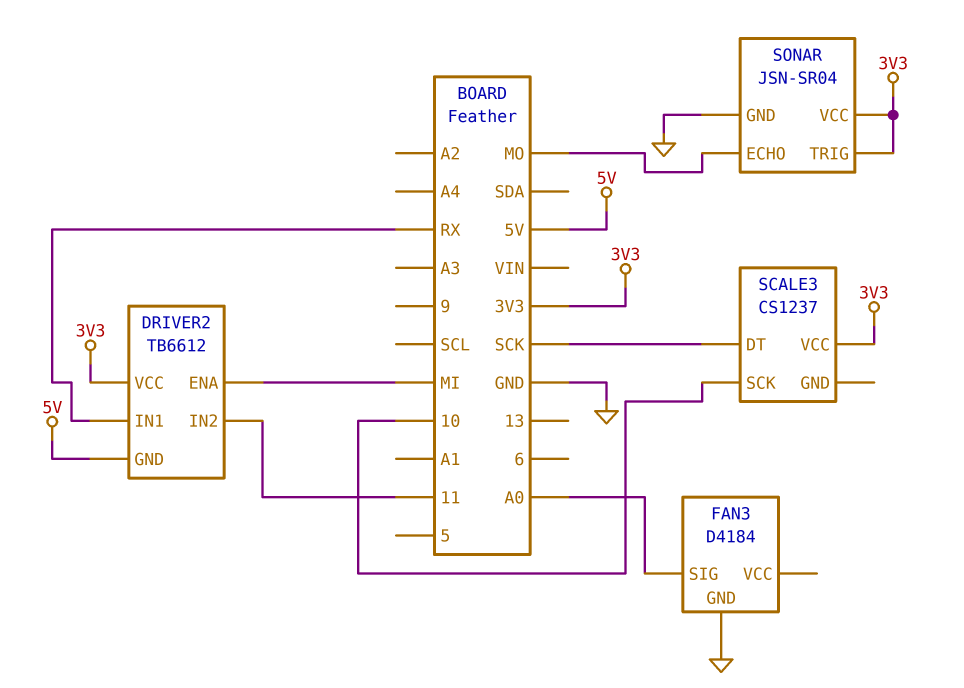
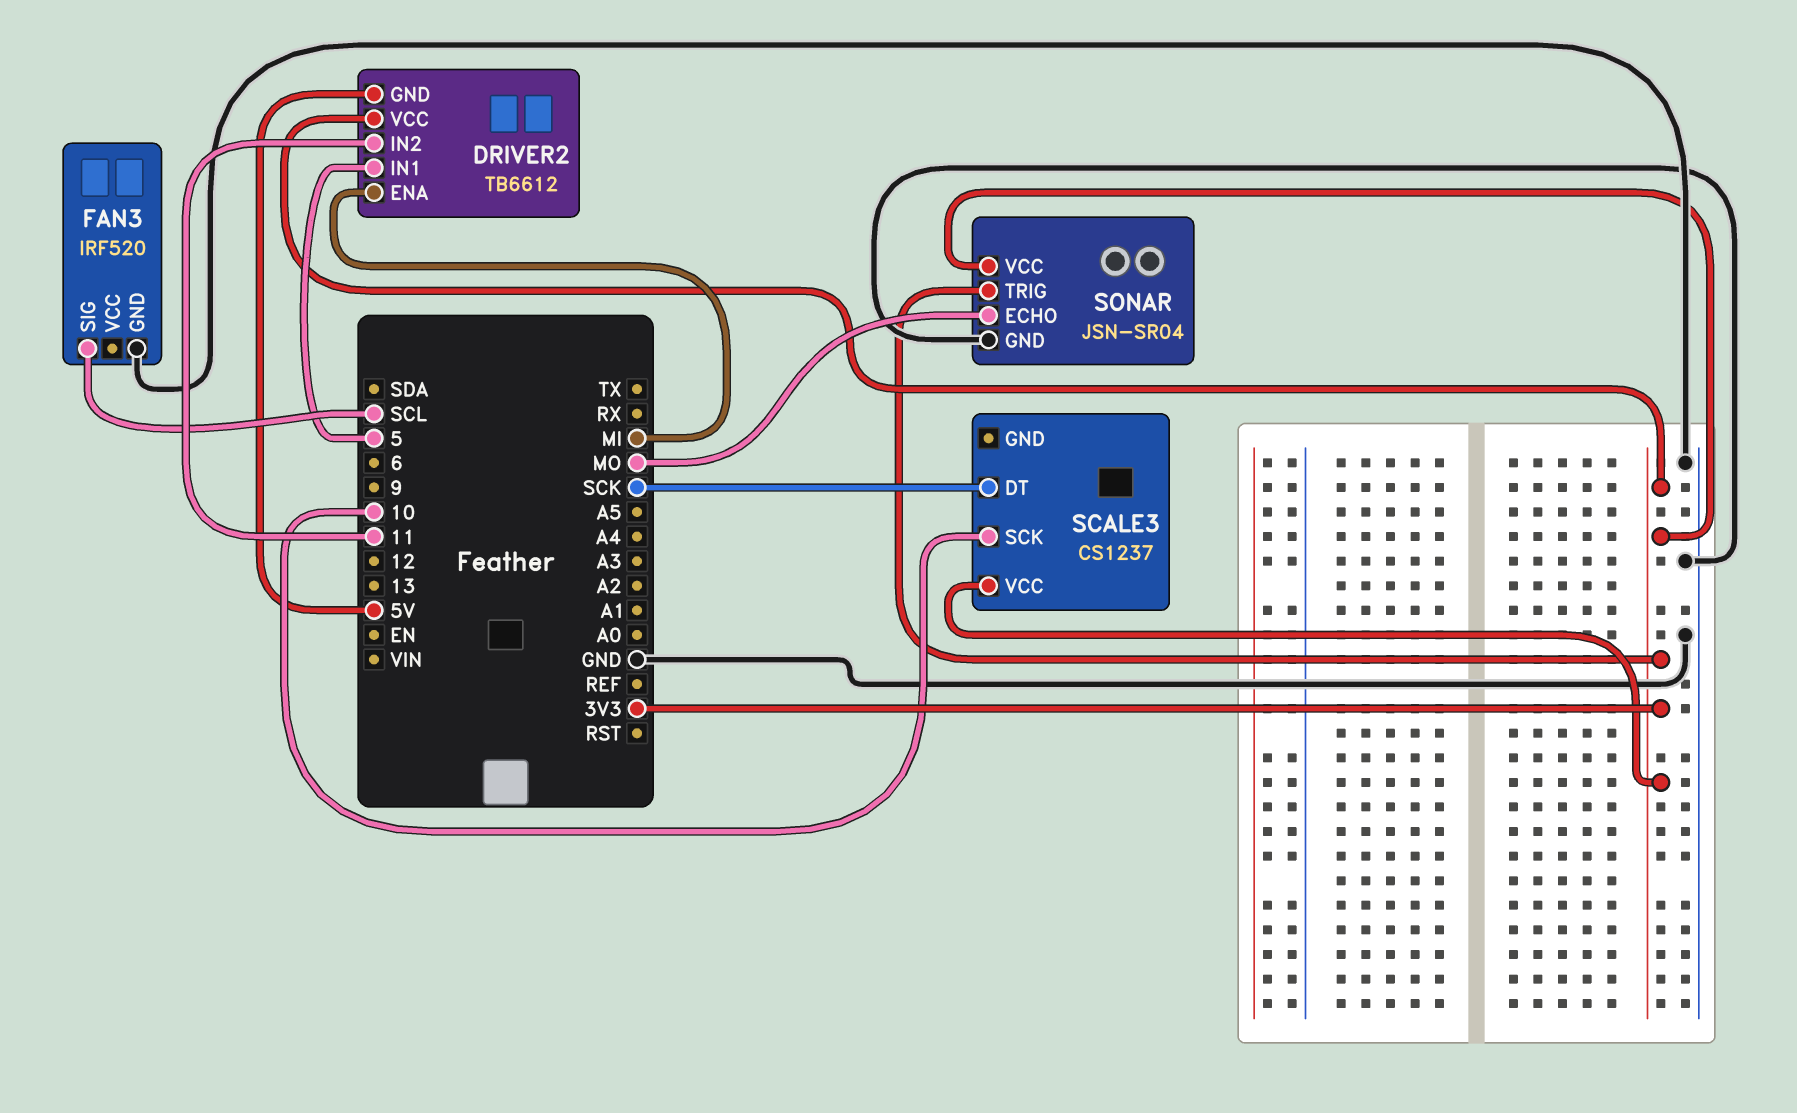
DRIVER2 pin IN1: RX -> 5
FAN3: D4184 -> IRF520
FAN3 pin SIG: A0 -> SCL

